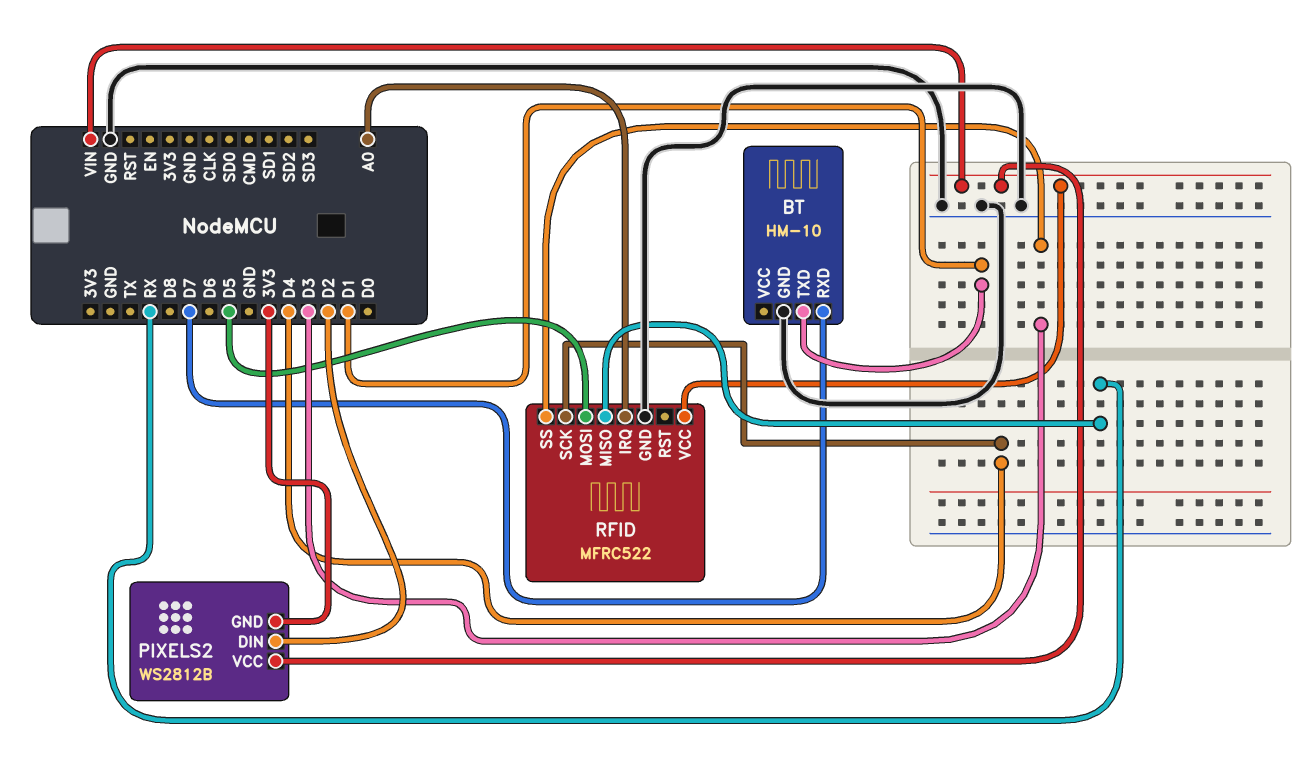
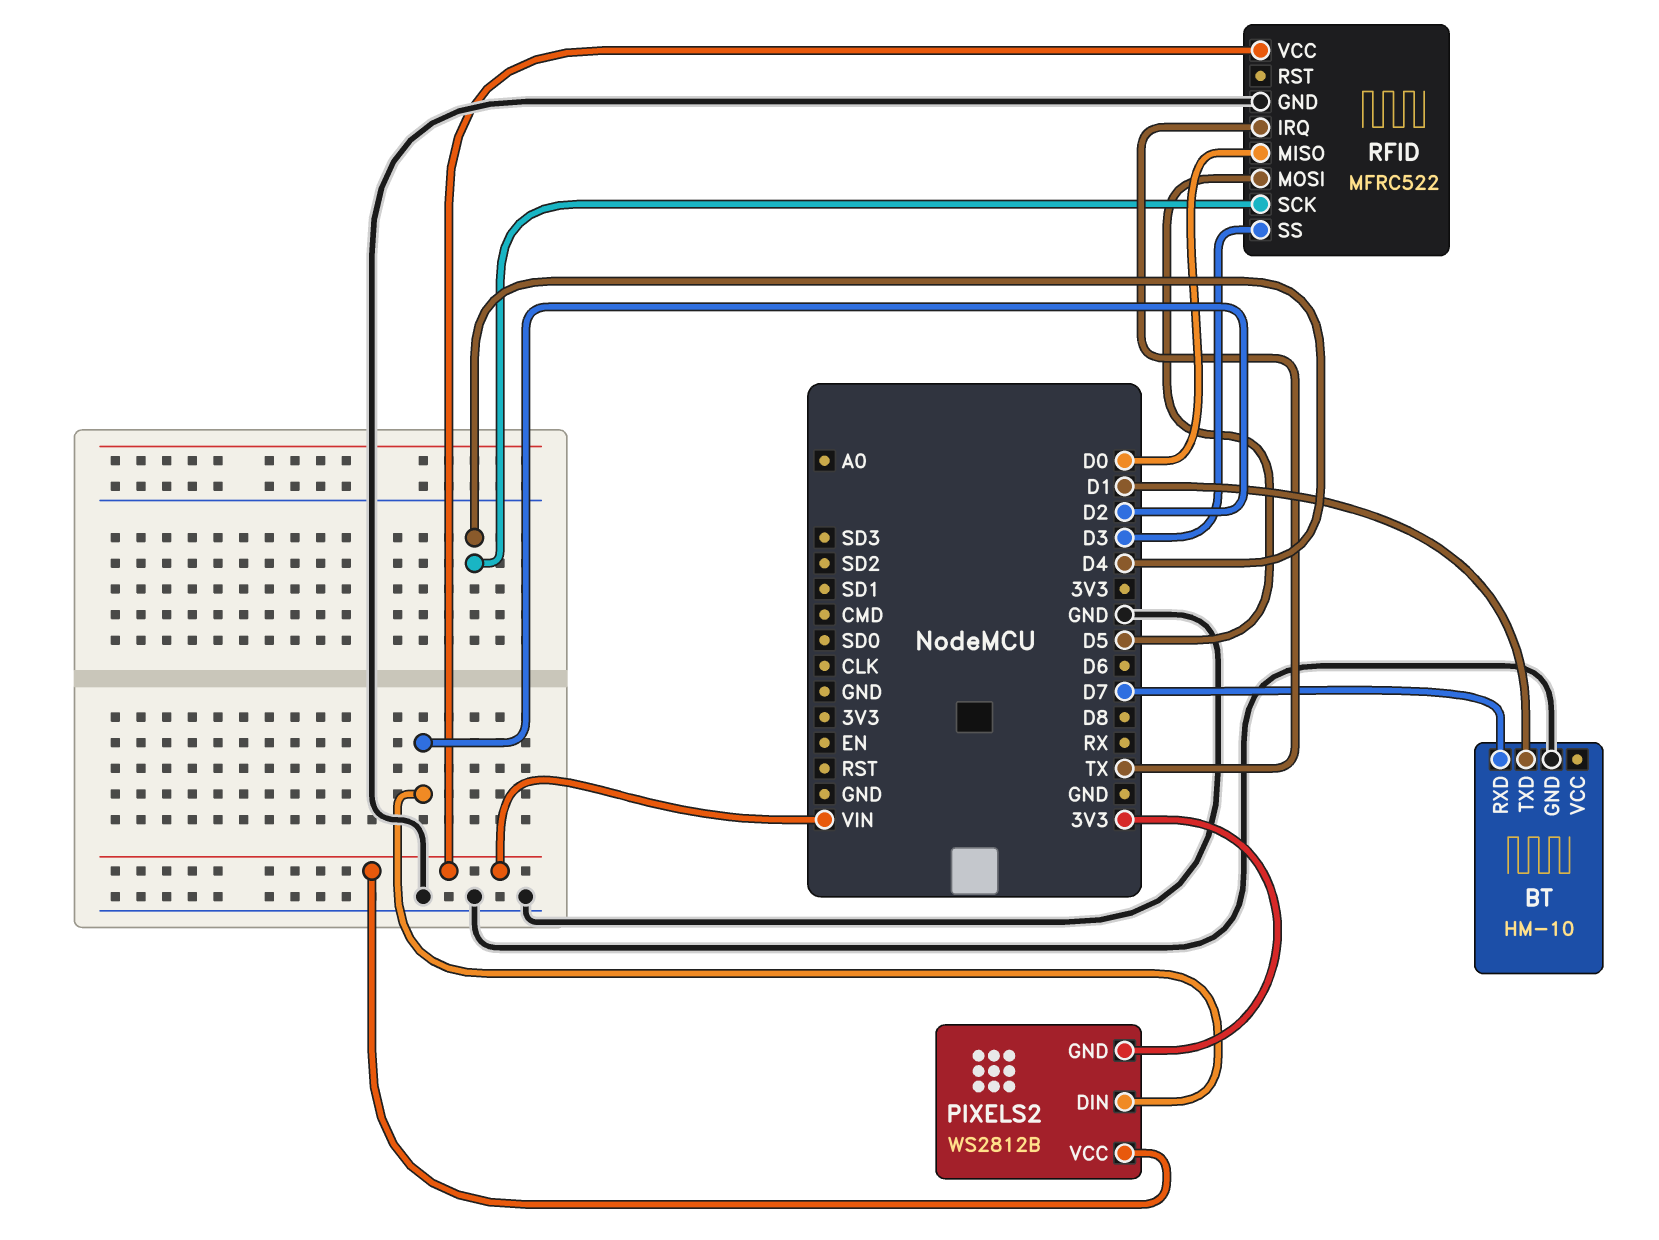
RFID pin IRQ: A0 -> TX
RFID pin MISO: RX -> D0

